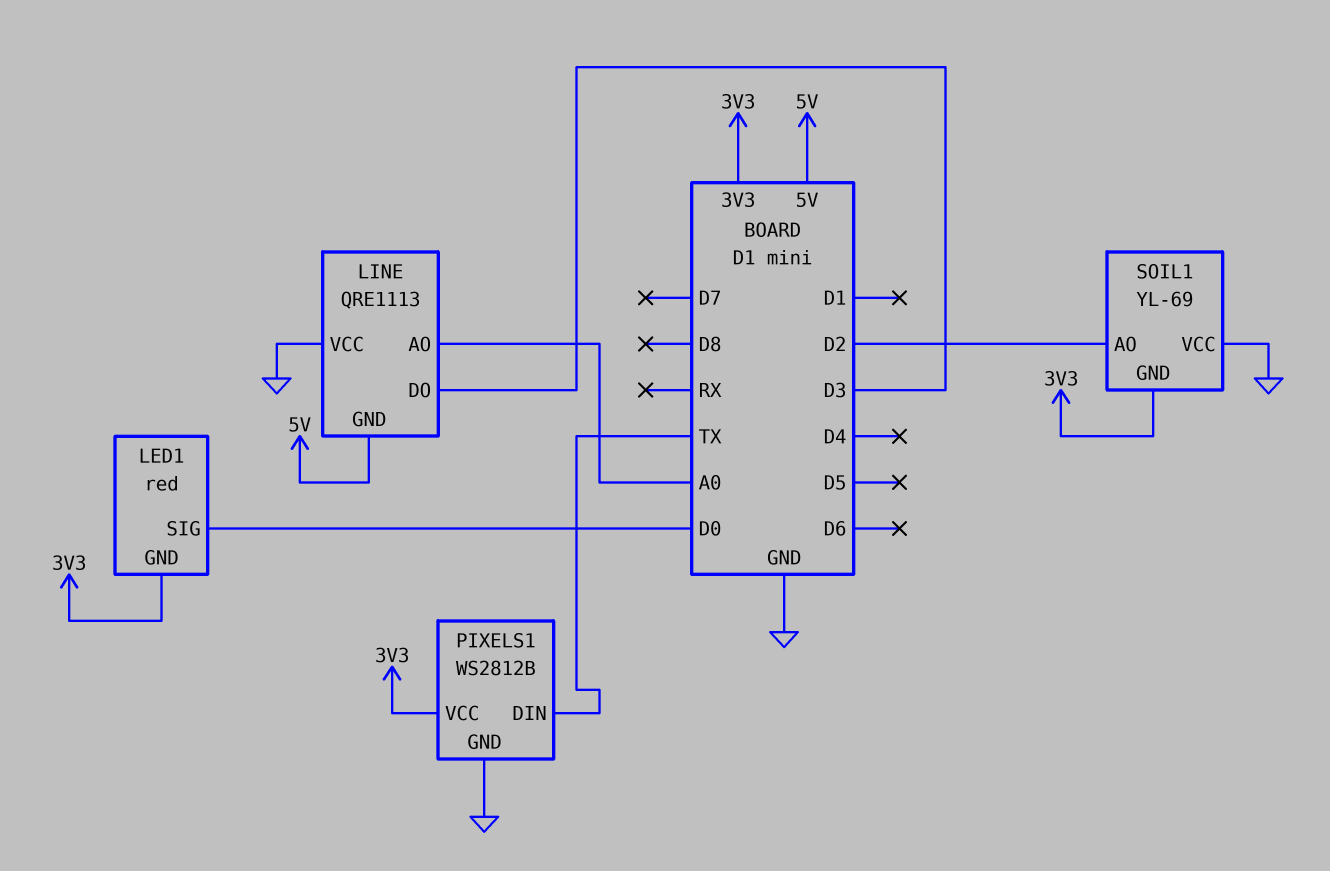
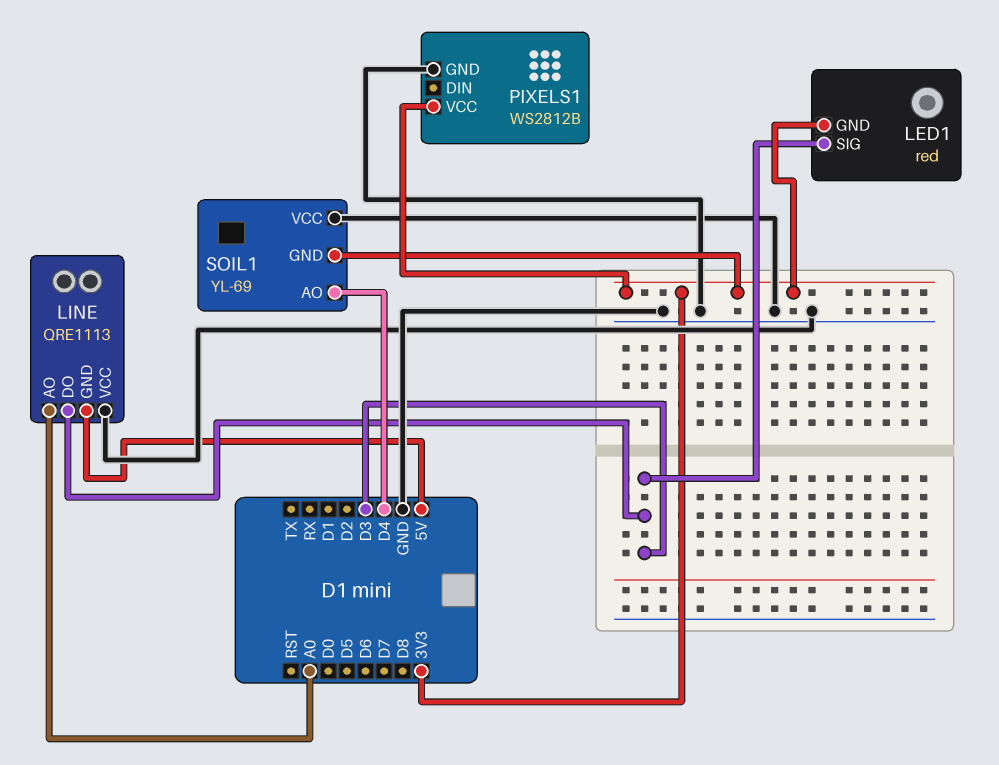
LED1 pin SIG: D0 -> D3
PIXELS1 pin DIN: TX -> none
SOIL1 pin AO: D2 -> D4

